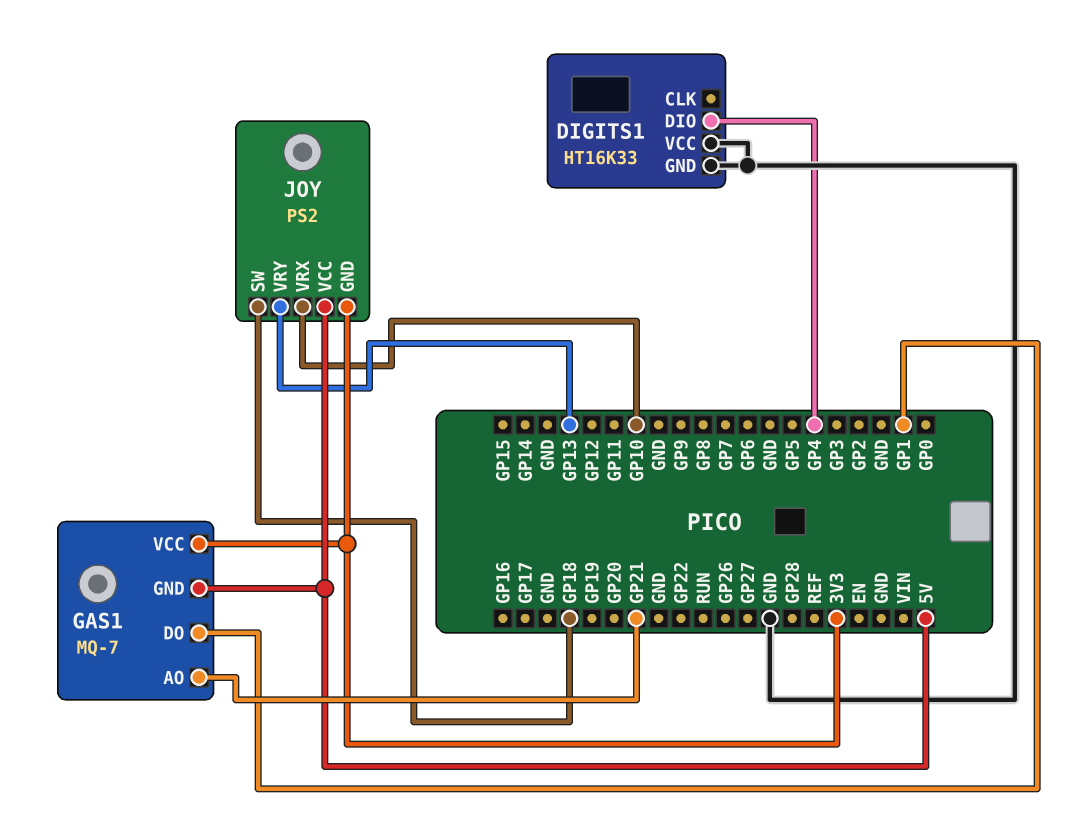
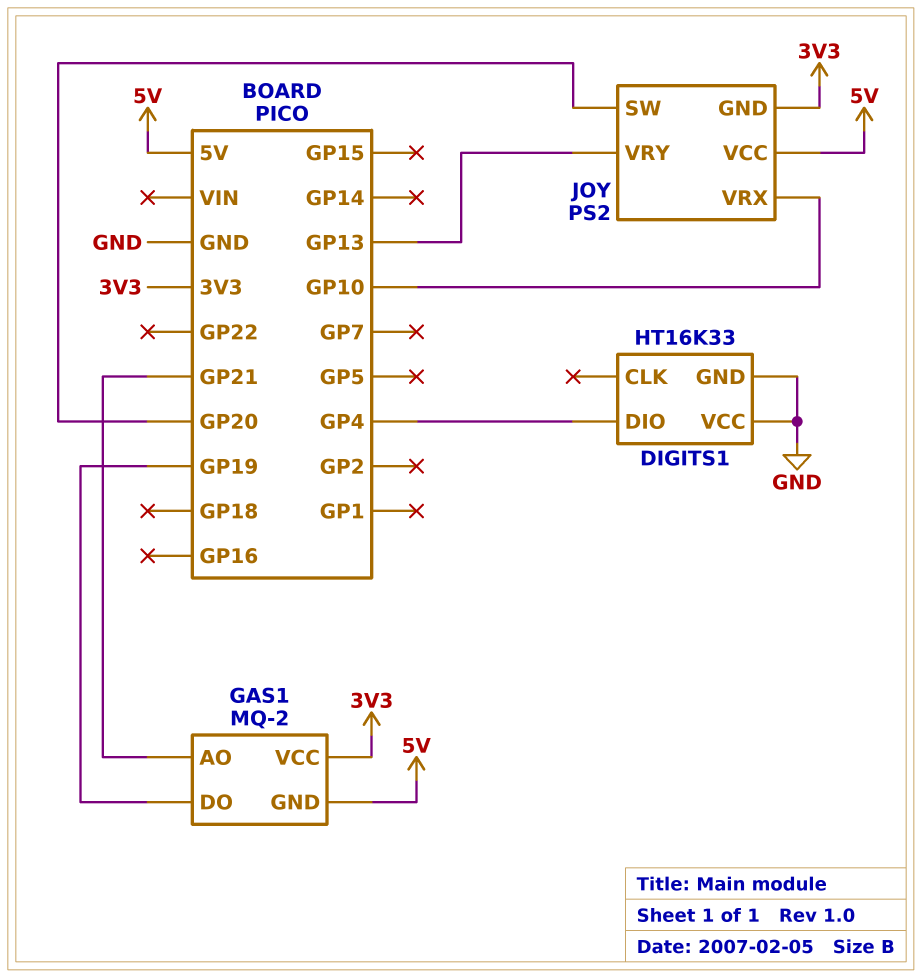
GAS1: MQ-7 -> MQ-2
GAS1 pin DO: GP1 -> GP19
JOY pin SW: GP18 -> GP20

